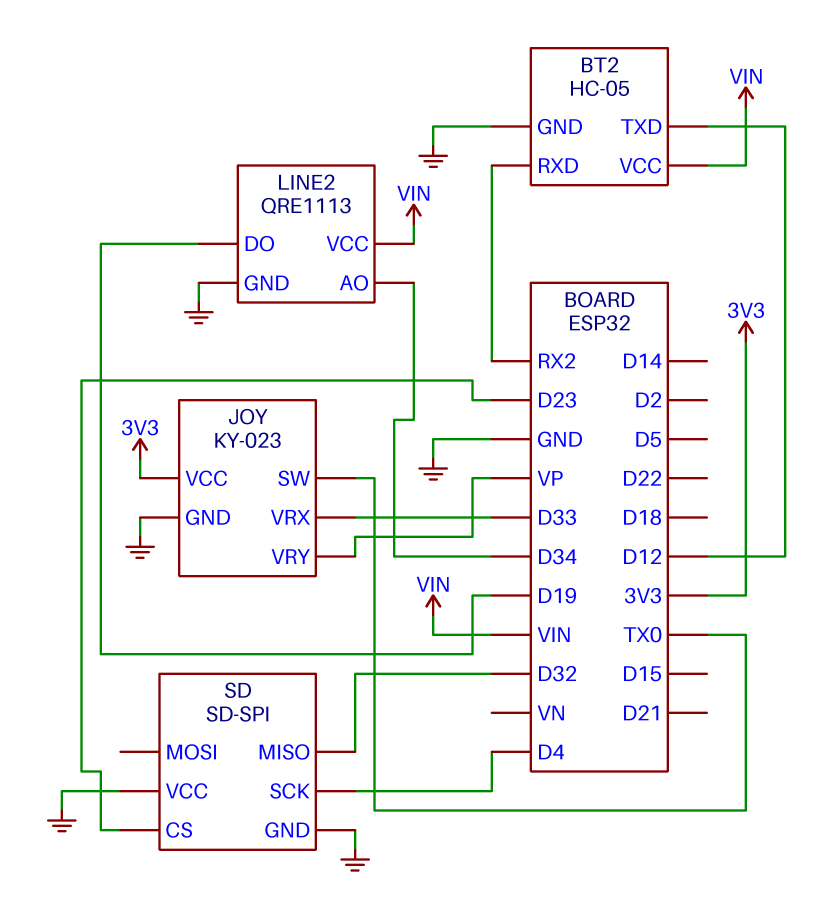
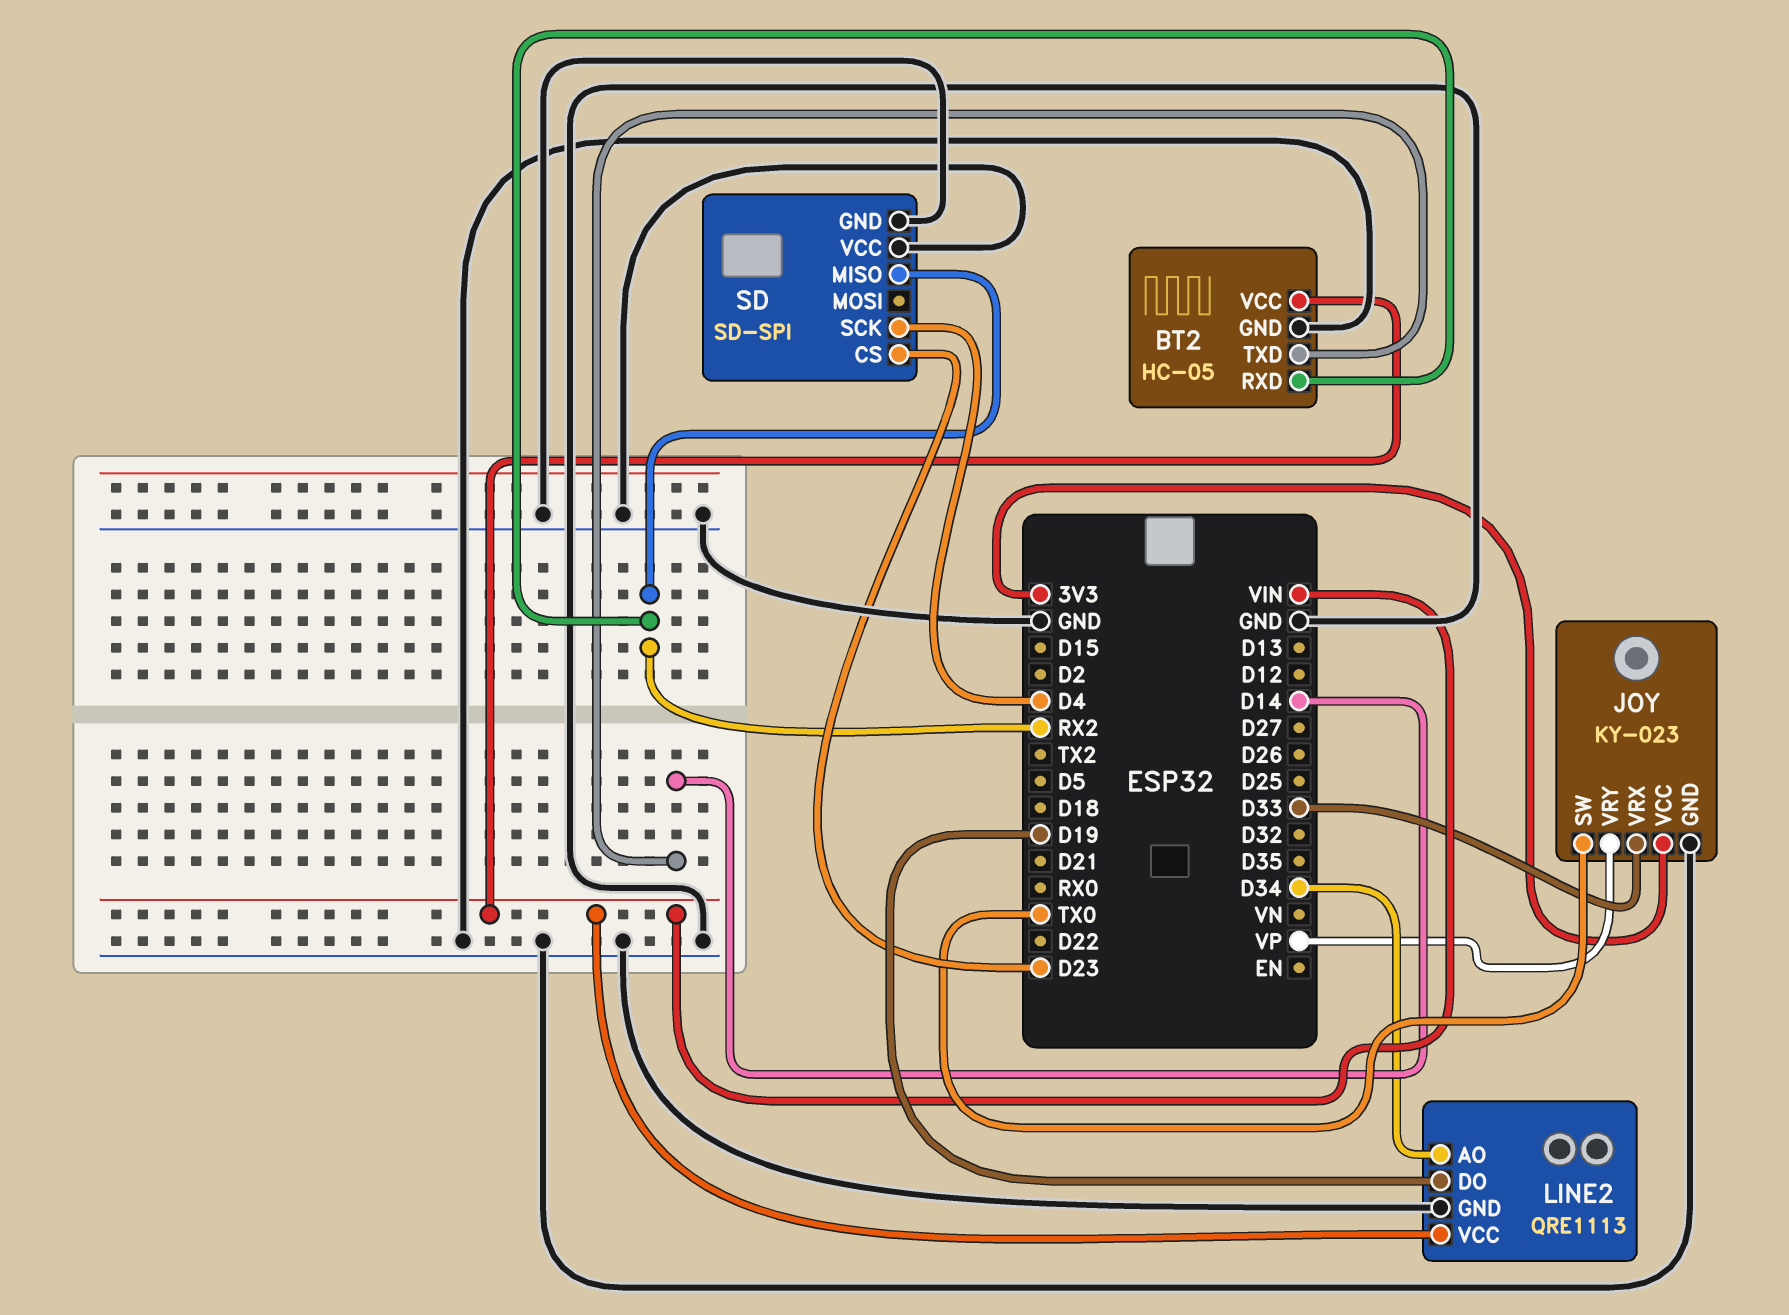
BT2 pin TXD: D12 -> D14
SD pin MISO: D32 -> RX2

